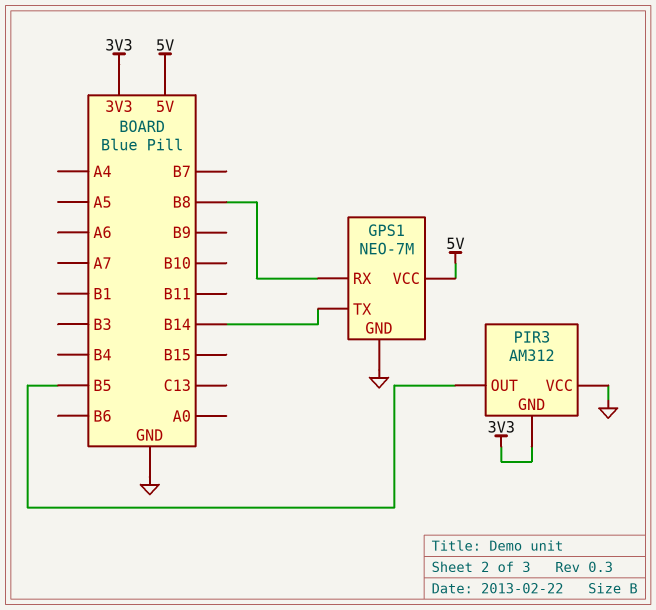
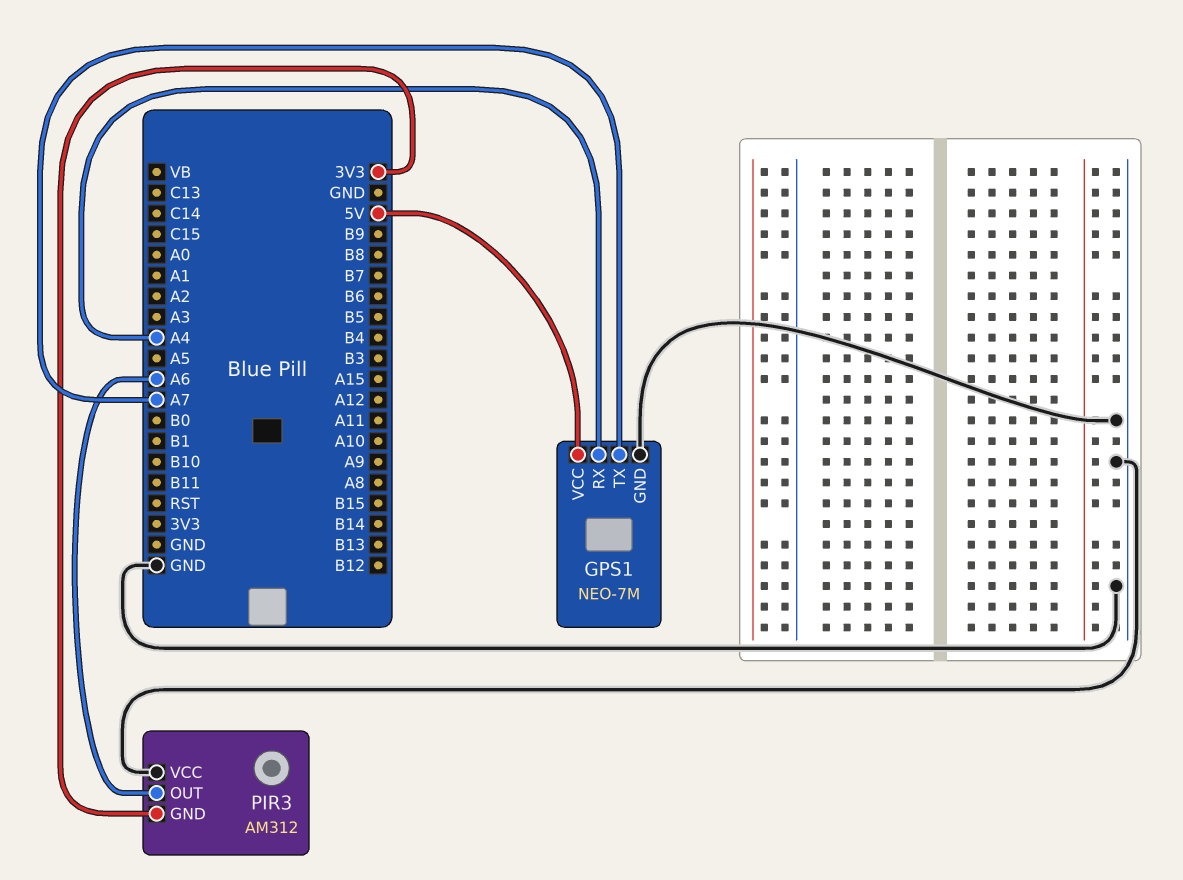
GPS1 pin RX: B8 -> A4
GPS1 pin TX: B14 -> A7
PIR3 pin OUT: B5 -> A6

